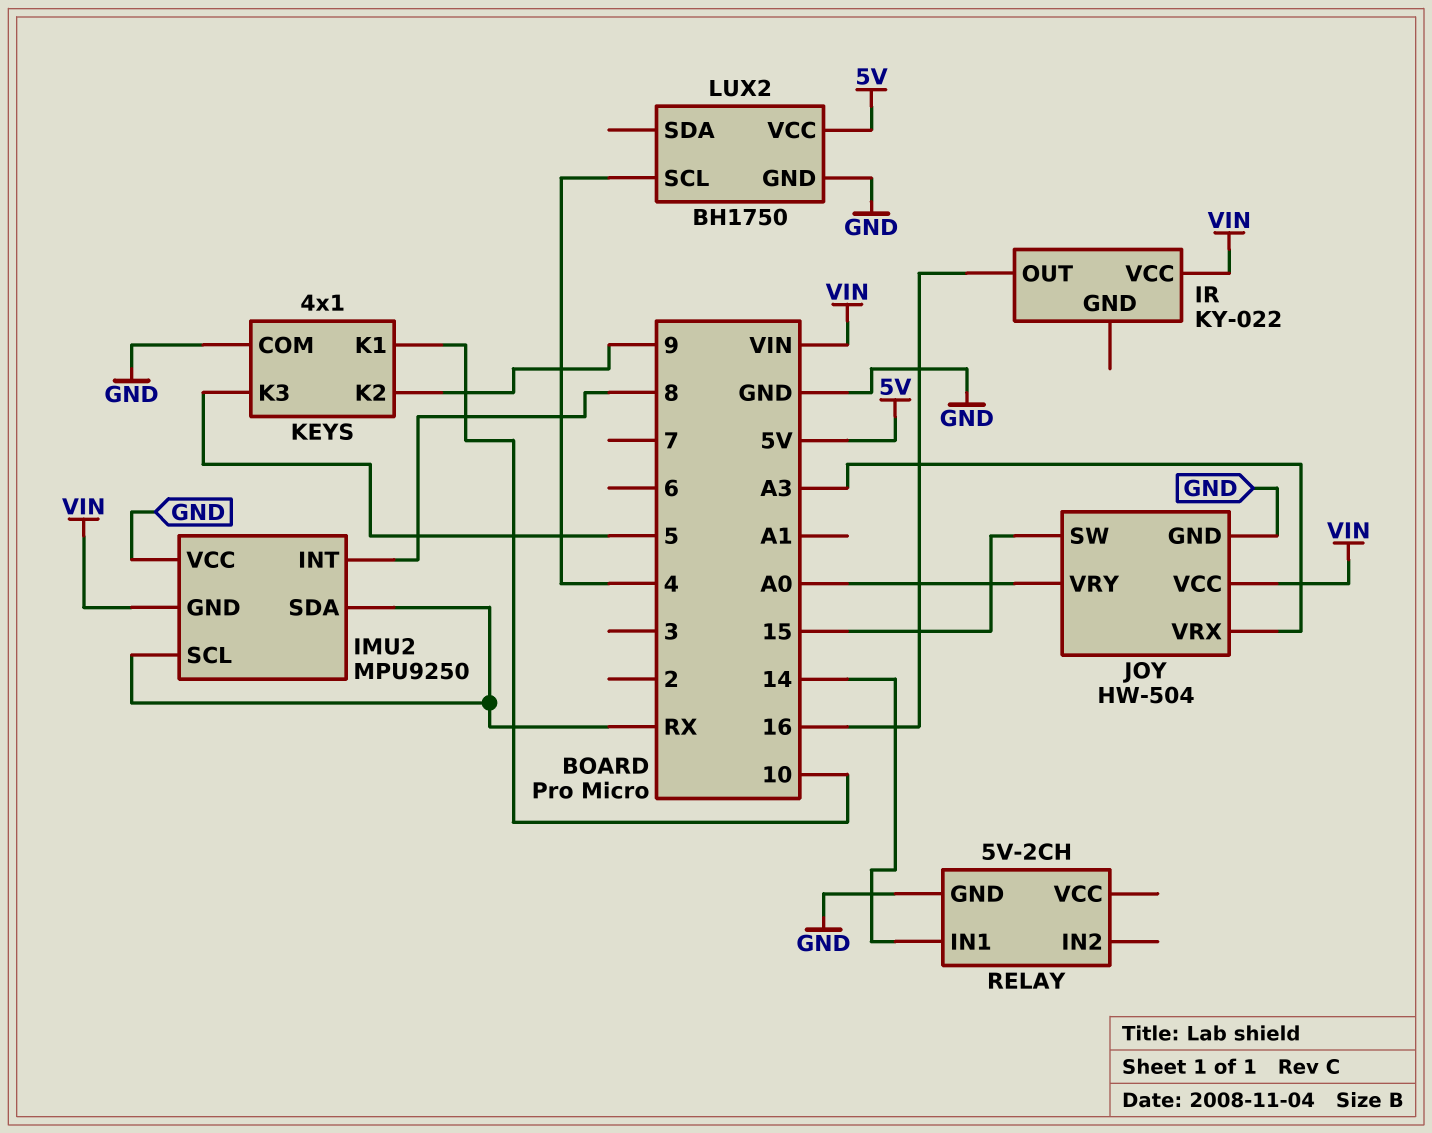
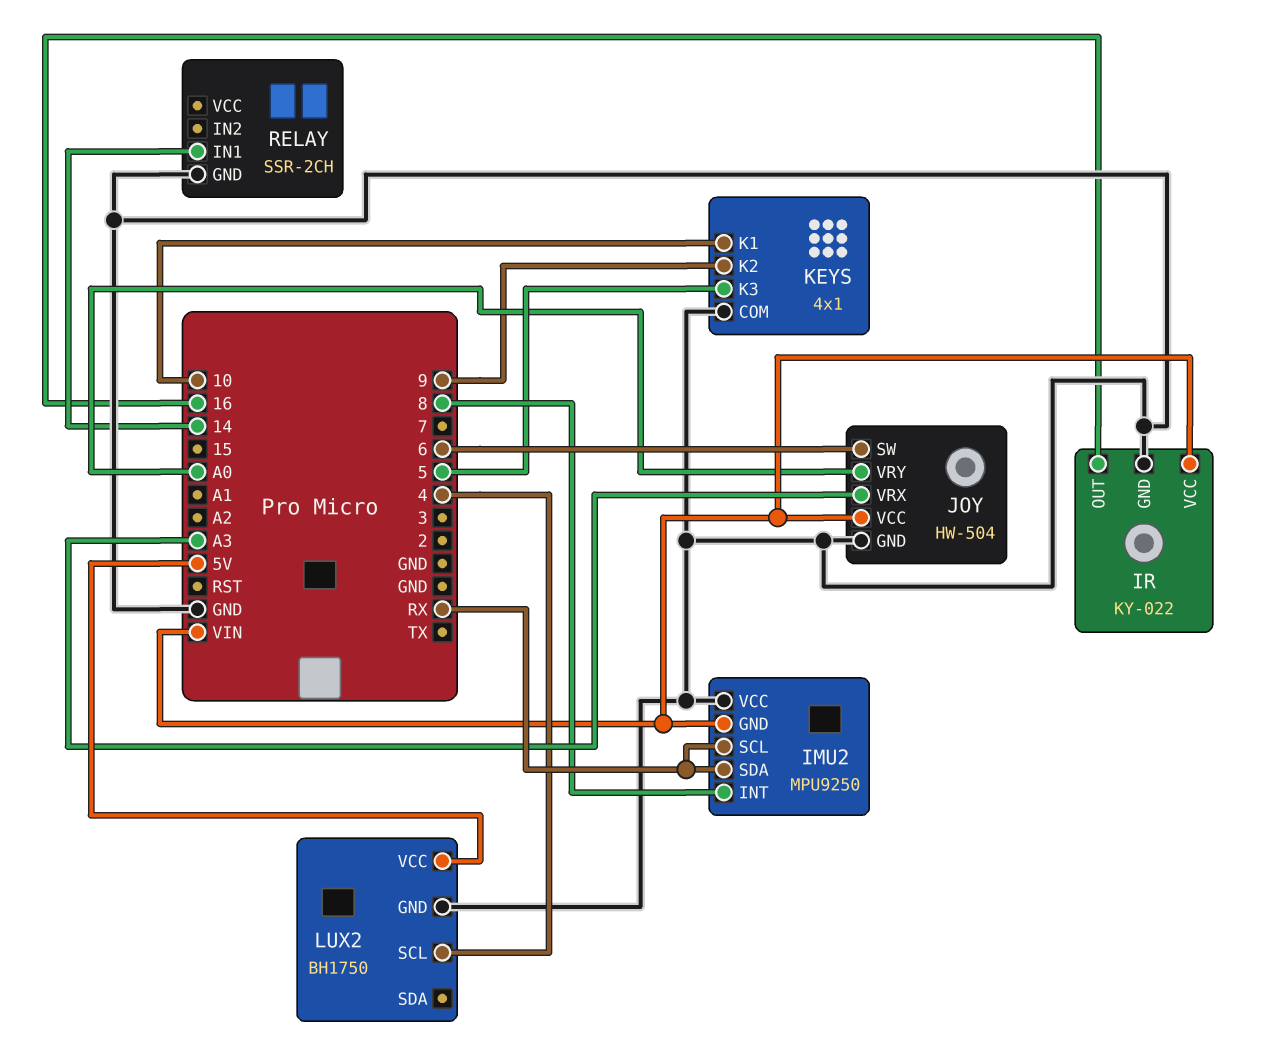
IR pin GND: none -> GND
JOY pin SW: 15 -> 6
RELAY: 5V-2CH -> SSR-2CH

